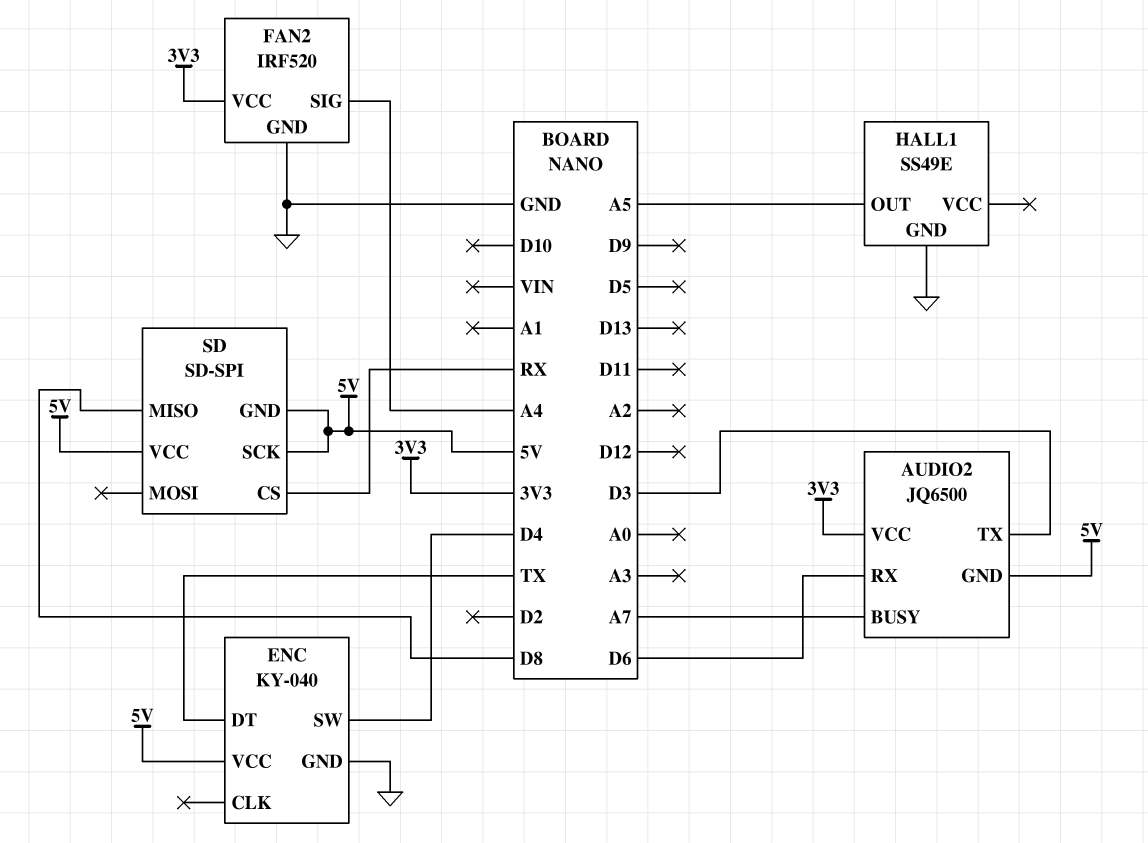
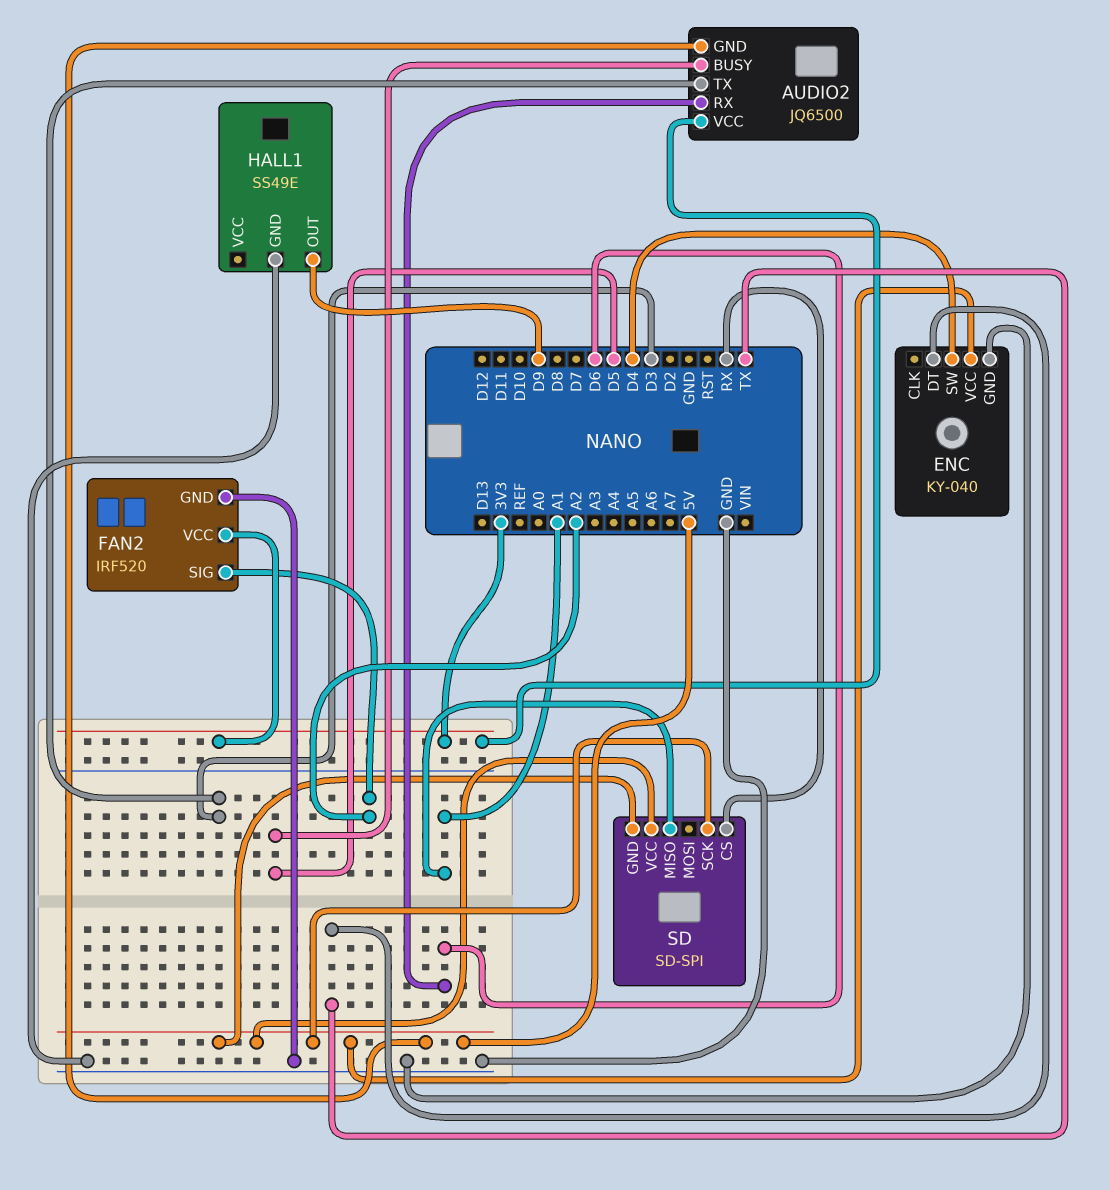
AUDIO2 pin BUSY: A7 -> D5
FAN2 pin SIG: A4 -> A2
HALL1 pin OUT: A5 -> D9
SD pin MISO: D8 -> A1

